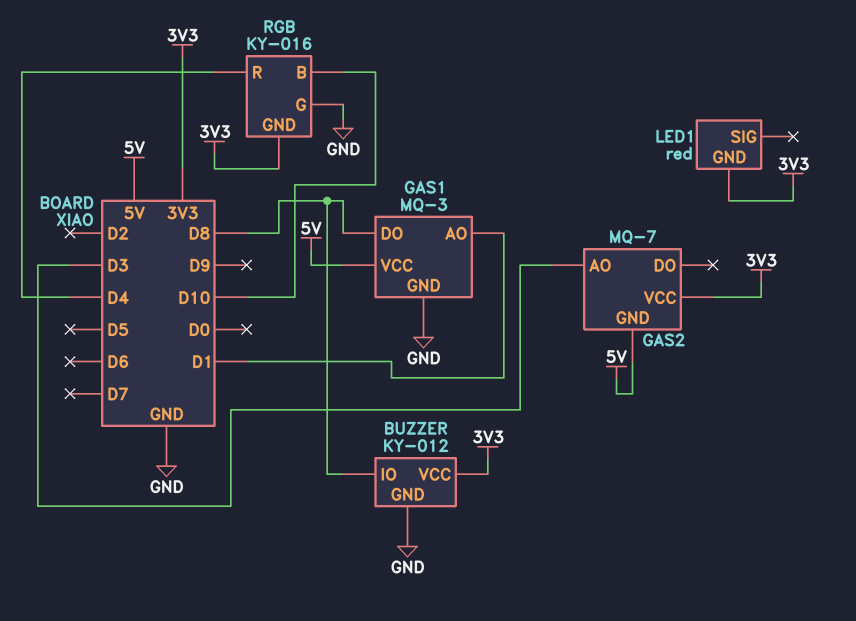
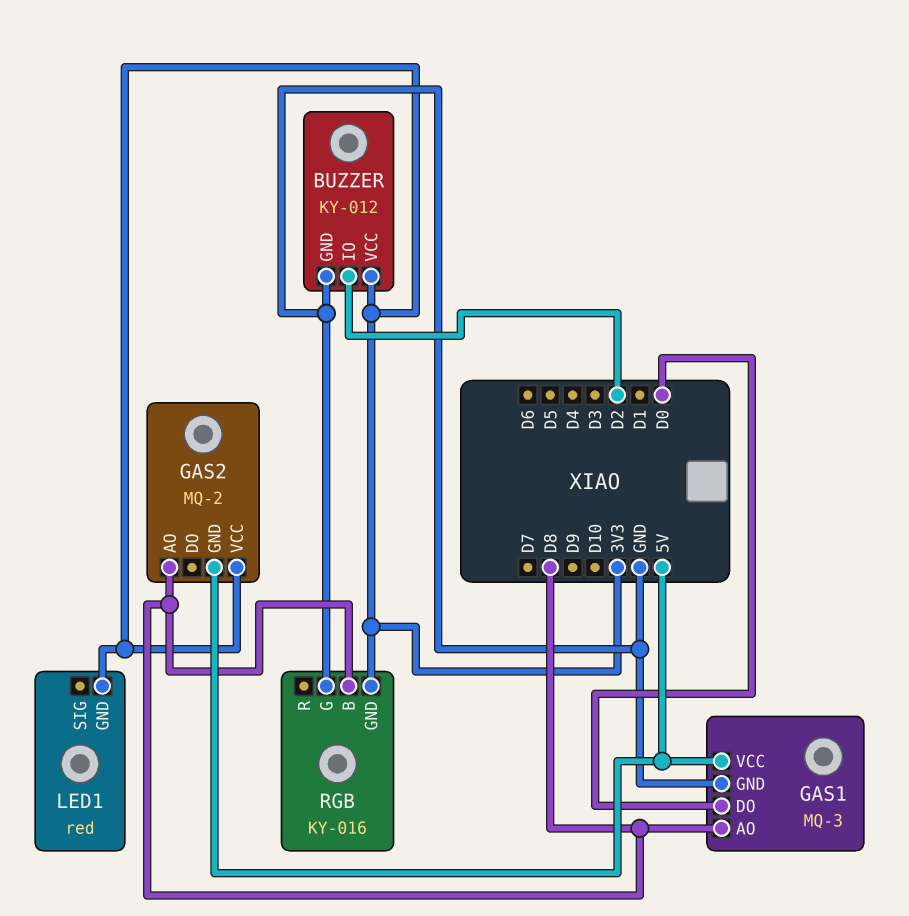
BUZZER pin IO: D8 -> D2
GAS1 pin AO: D1 -> D8
GAS1 pin DO: D8 -> D0
GAS2: MQ-7 -> MQ-2
GAS2 pin AO: D3 -> D8
RGB pin B: D10 -> D8
RGB pin R: D4 -> none

